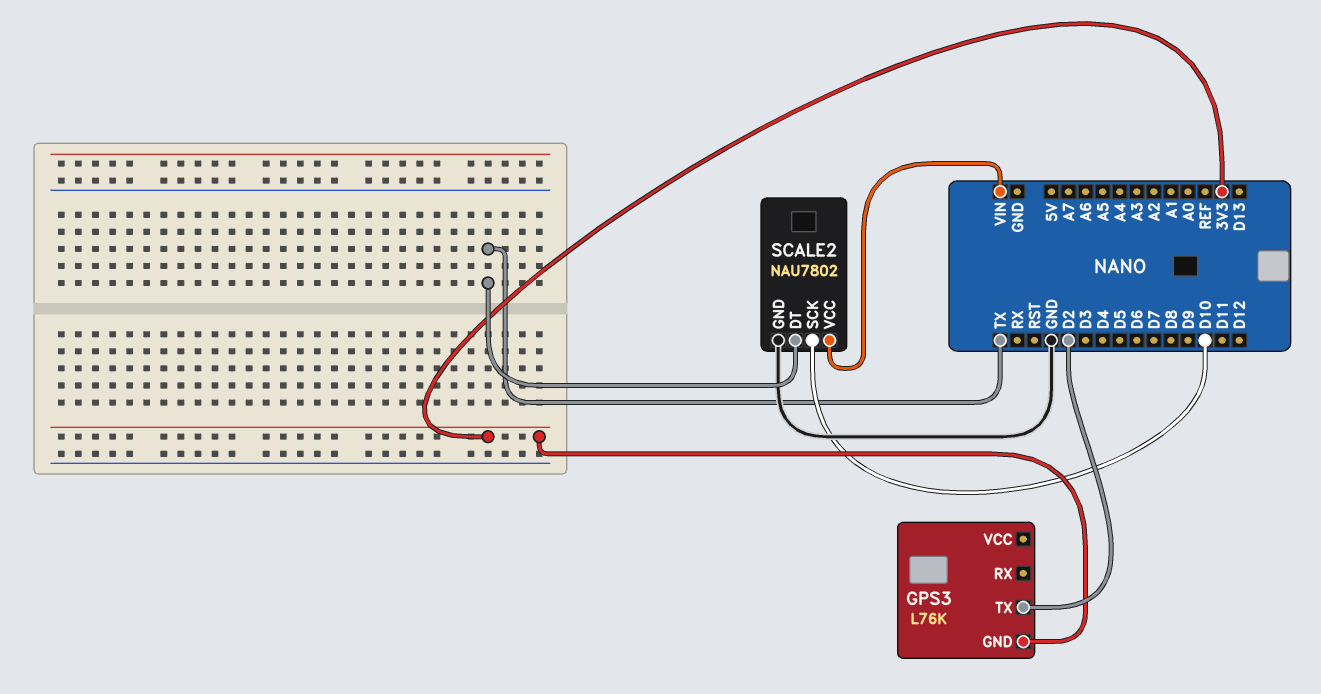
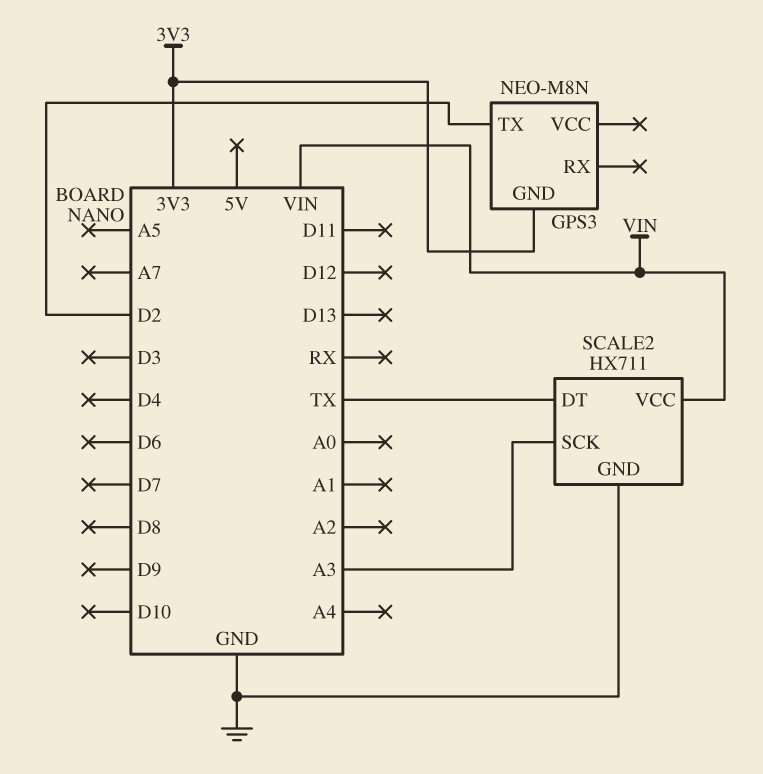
GPS3: L76K -> NEO-M8N
SCALE2: NAU7802 -> HX711
SCALE2 pin SCK: D10 -> A3

